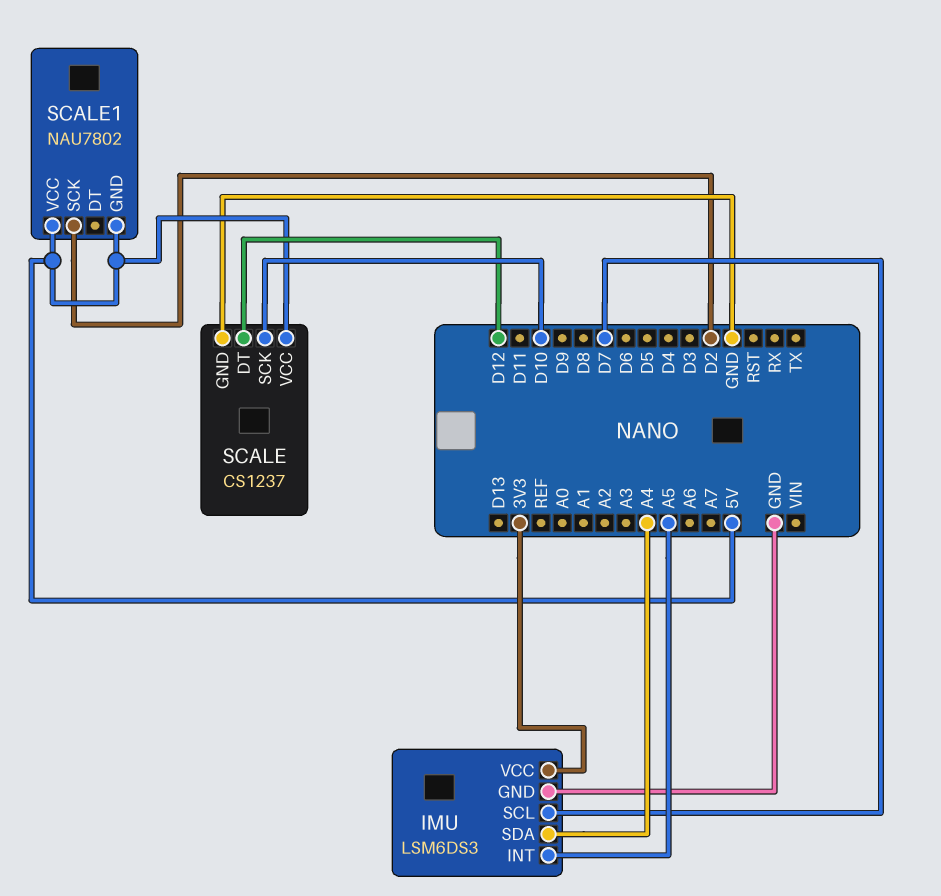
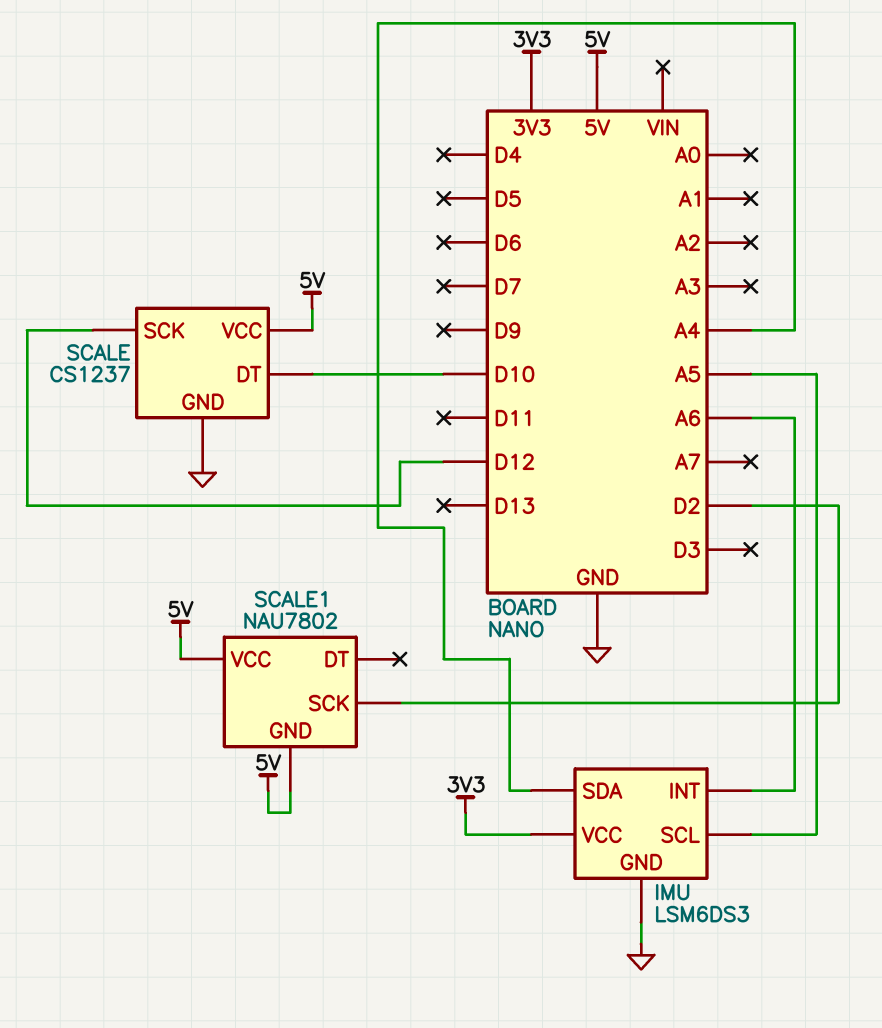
IMU pin INT: A5 -> A6
IMU pin SCL: D7 -> A5
SCALE pin DT: D12 -> D10
SCALE pin SCK: D10 -> D12

